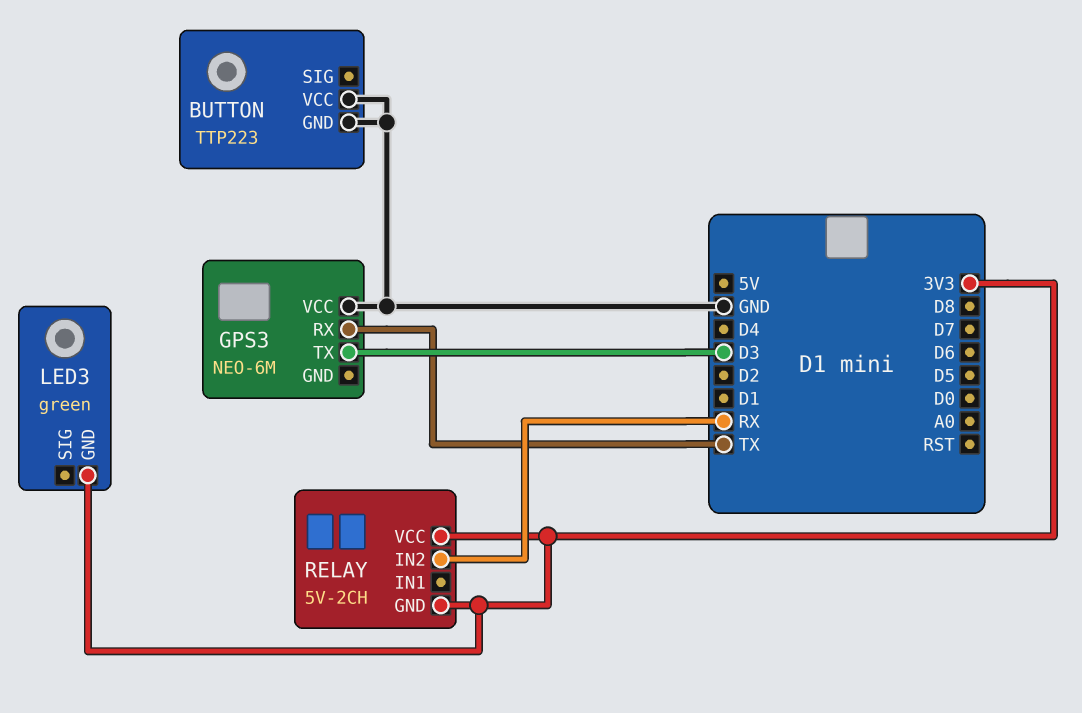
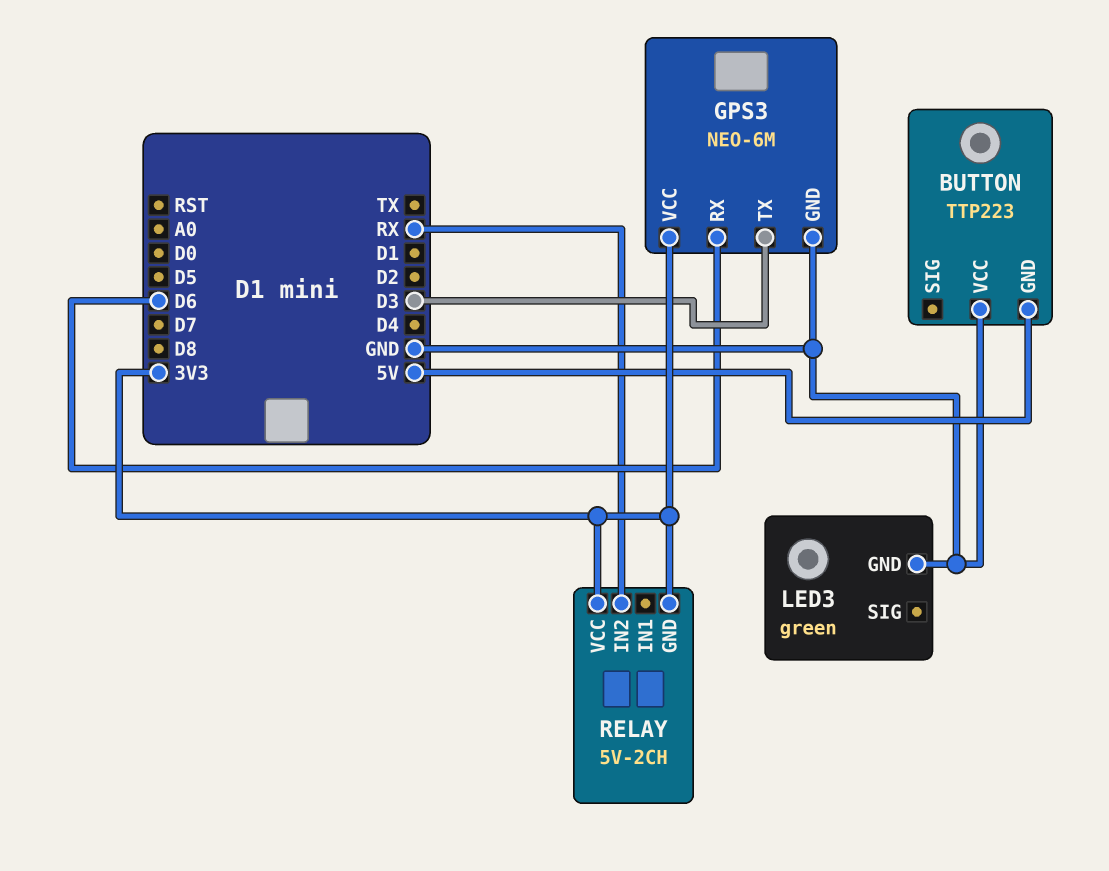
BUTTON pin GND: GND -> 5V
GPS3 pin GND: none -> GND
GPS3 pin RX: TX -> D6
GPS3 pin VCC: GND -> 3V3
LED3 pin GND: 3V3 -> GND

